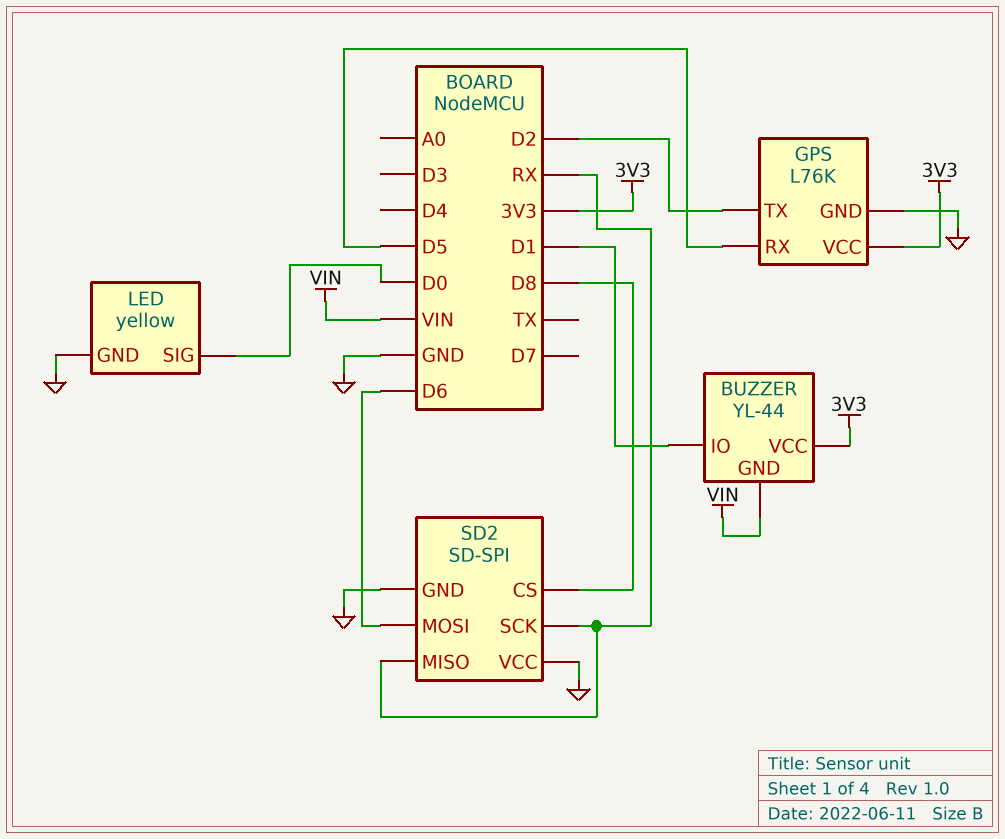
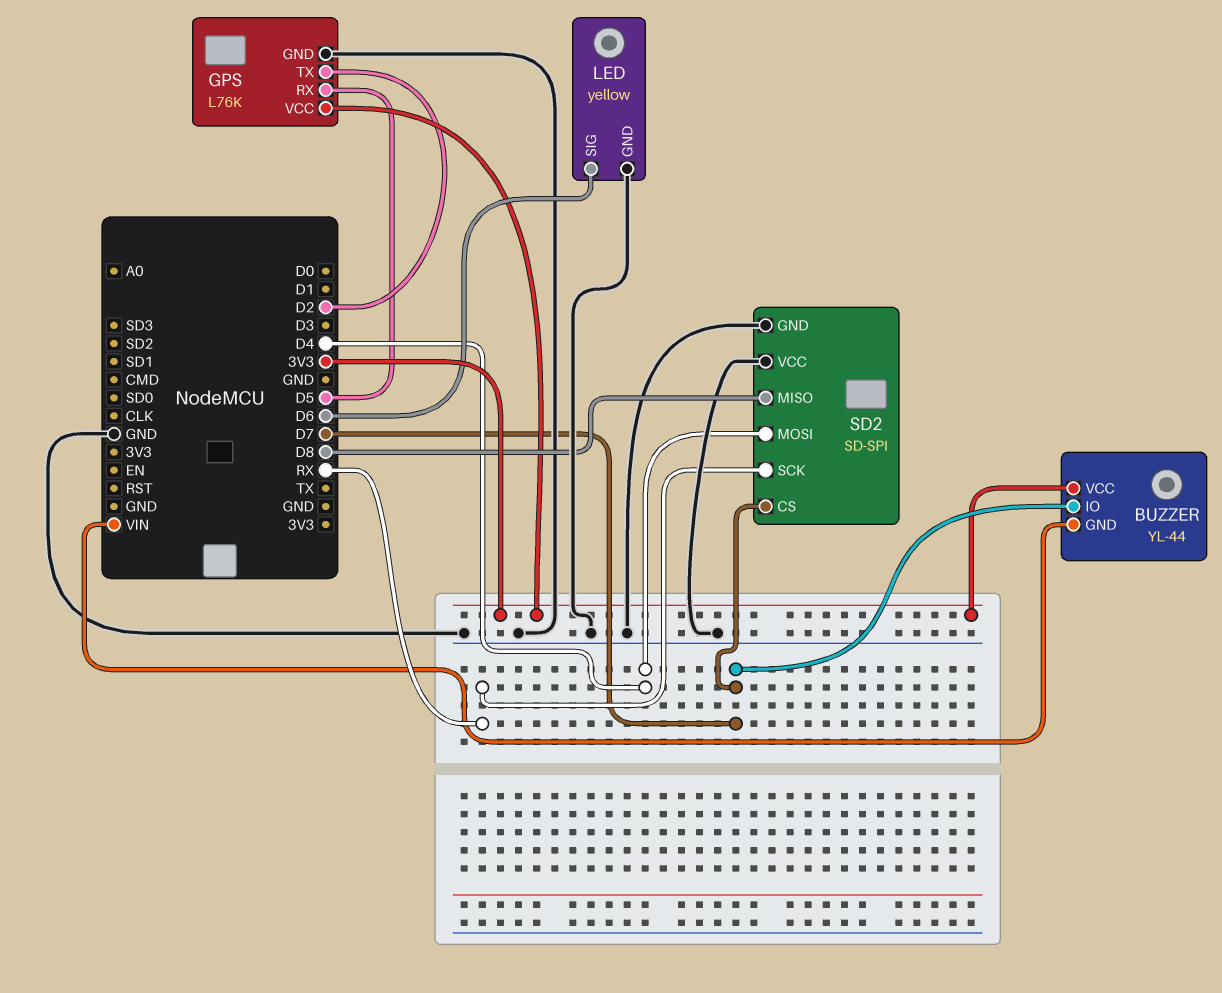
BUZZER pin IO: D1 -> D7
LED pin SIG: D0 -> D6
SD2 pin CS: D8 -> D7
SD2 pin MISO: RX -> D8
SD2 pin MOSI: D6 -> D4

